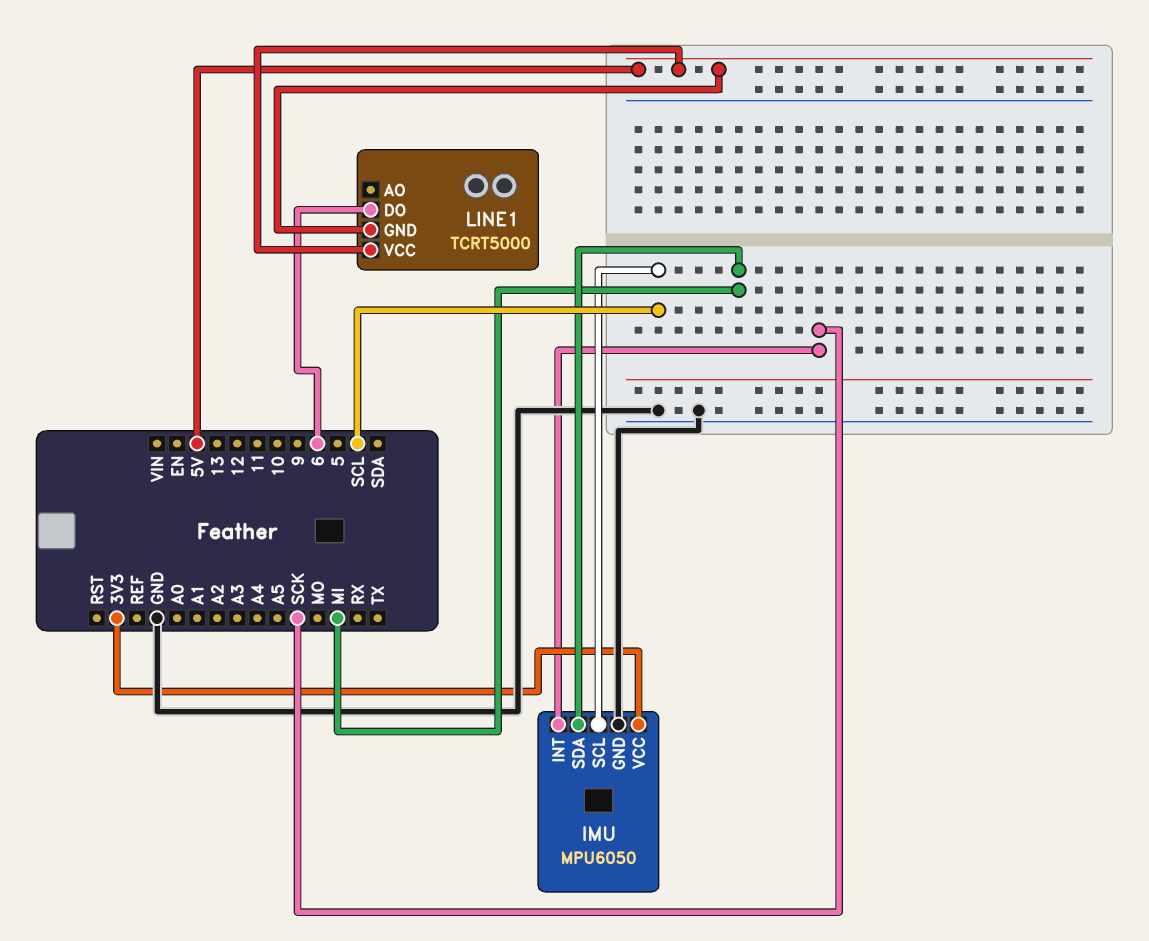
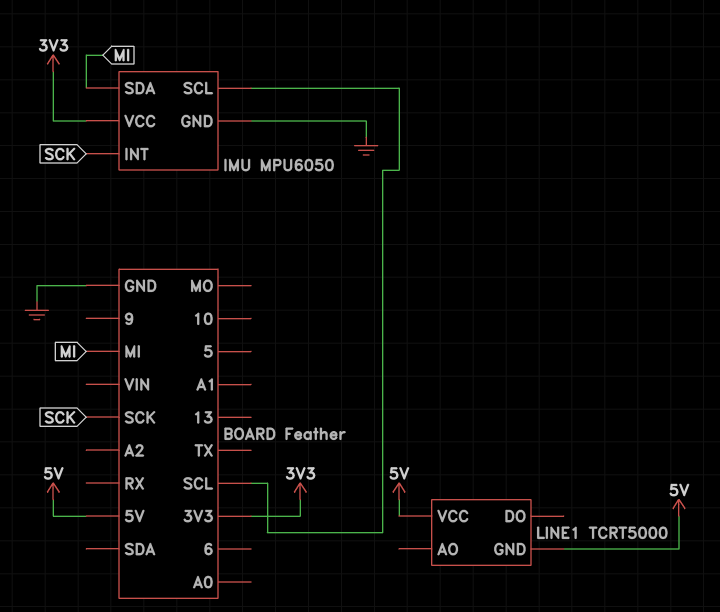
LINE1 pin DO: 6 -> none

